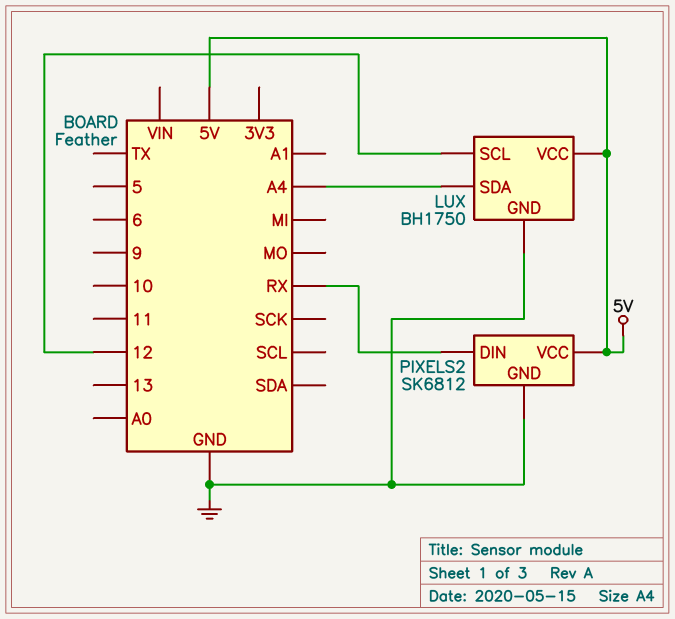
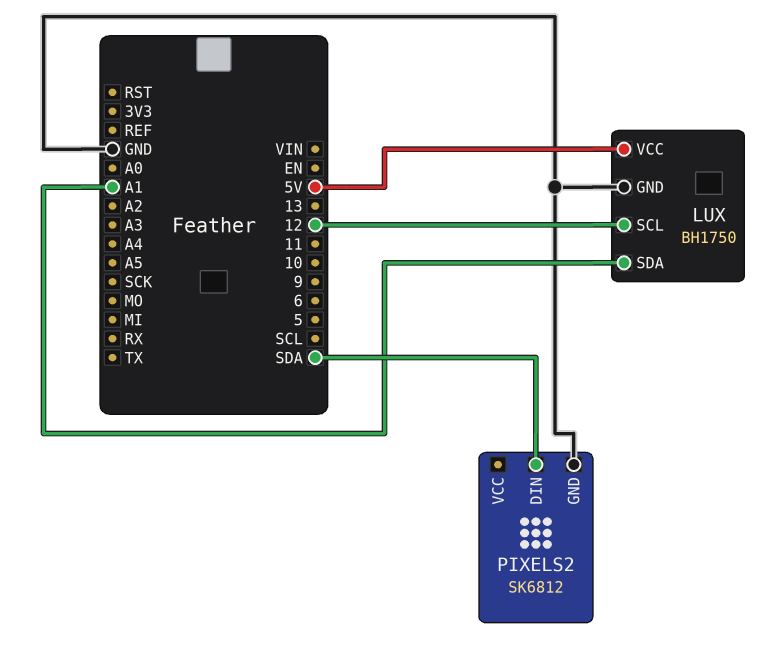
LUX pin SDA: A4 -> A1
PIXELS2 pin DIN: RX -> SDA
PIXELS2 pin VCC: 5V -> none

